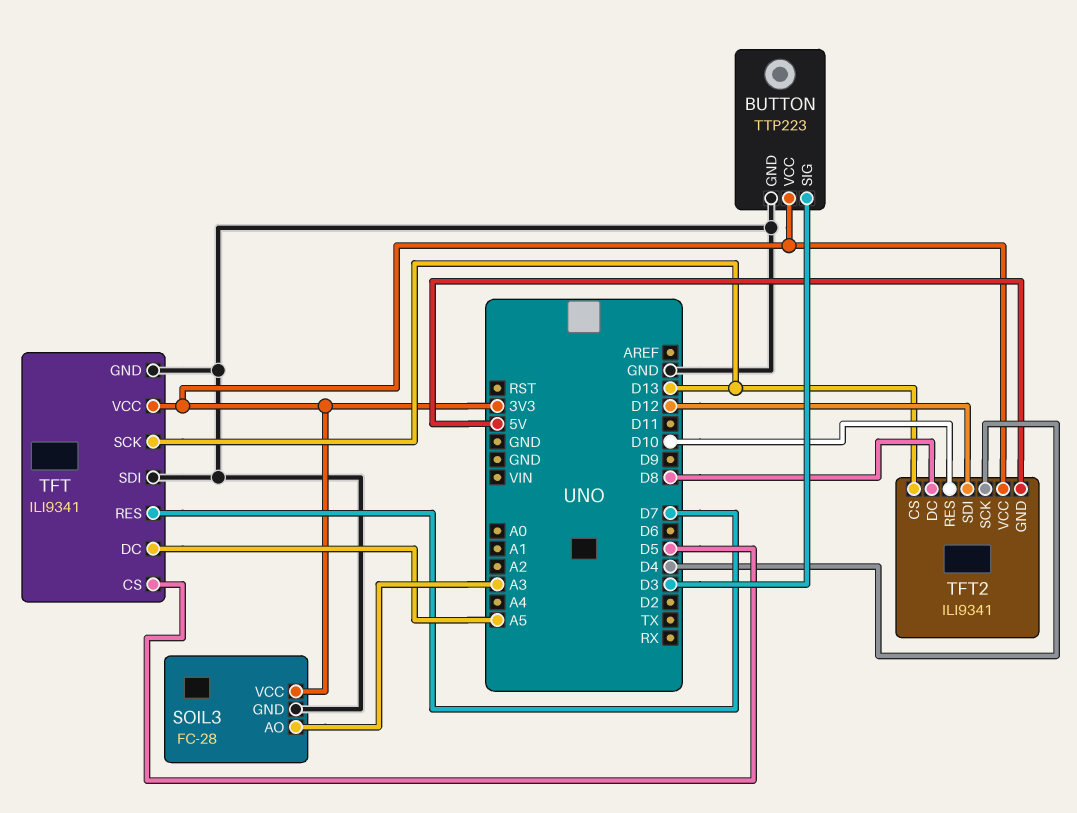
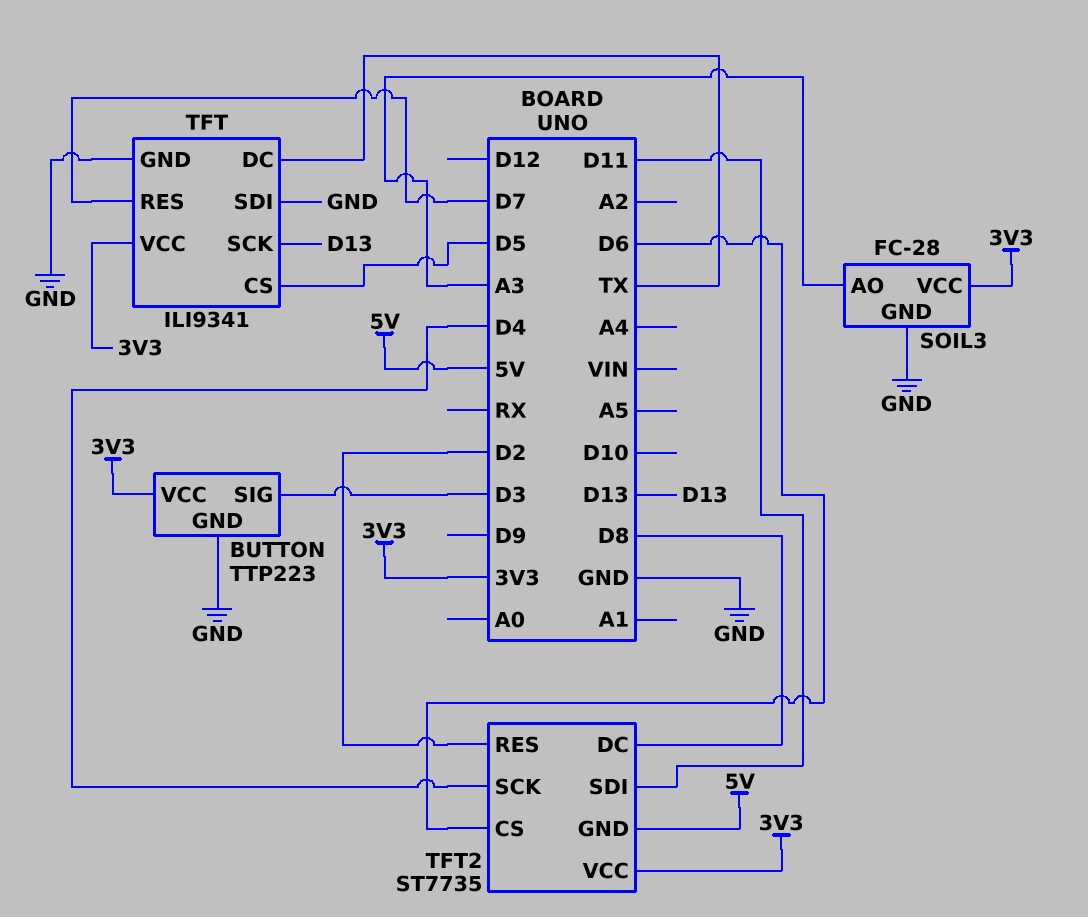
TFT pin DC: A5 -> TX
TFT2: ILI9341 -> ST7735
TFT2 pin CS: D13 -> D6
TFT2 pin RES: D10 -> D2
TFT2 pin SDI: D12 -> D11

